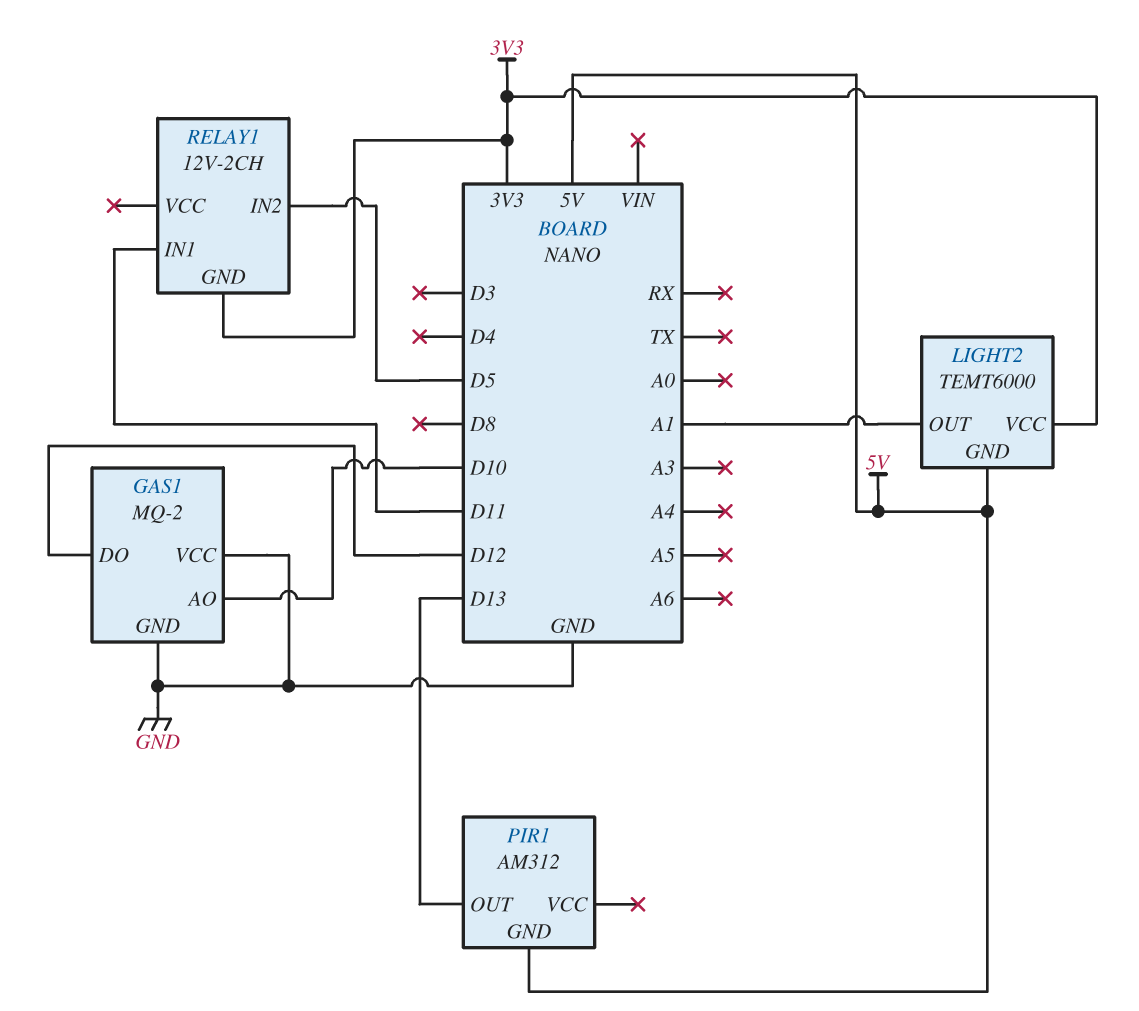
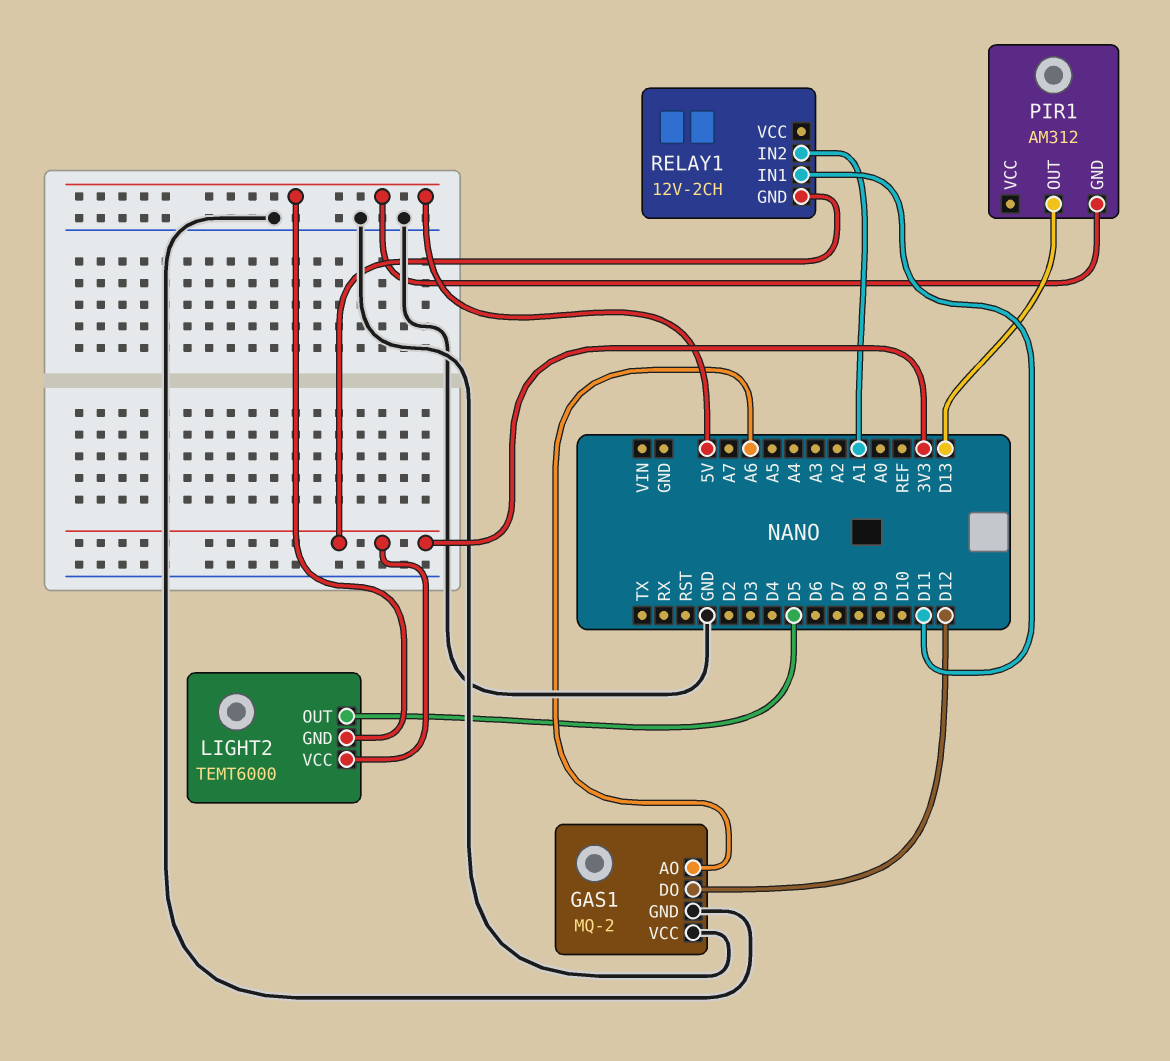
GAS1 pin AO: D10 -> A6
LIGHT2 pin OUT: A1 -> D5
RELAY1 pin IN2: D5 -> A1

